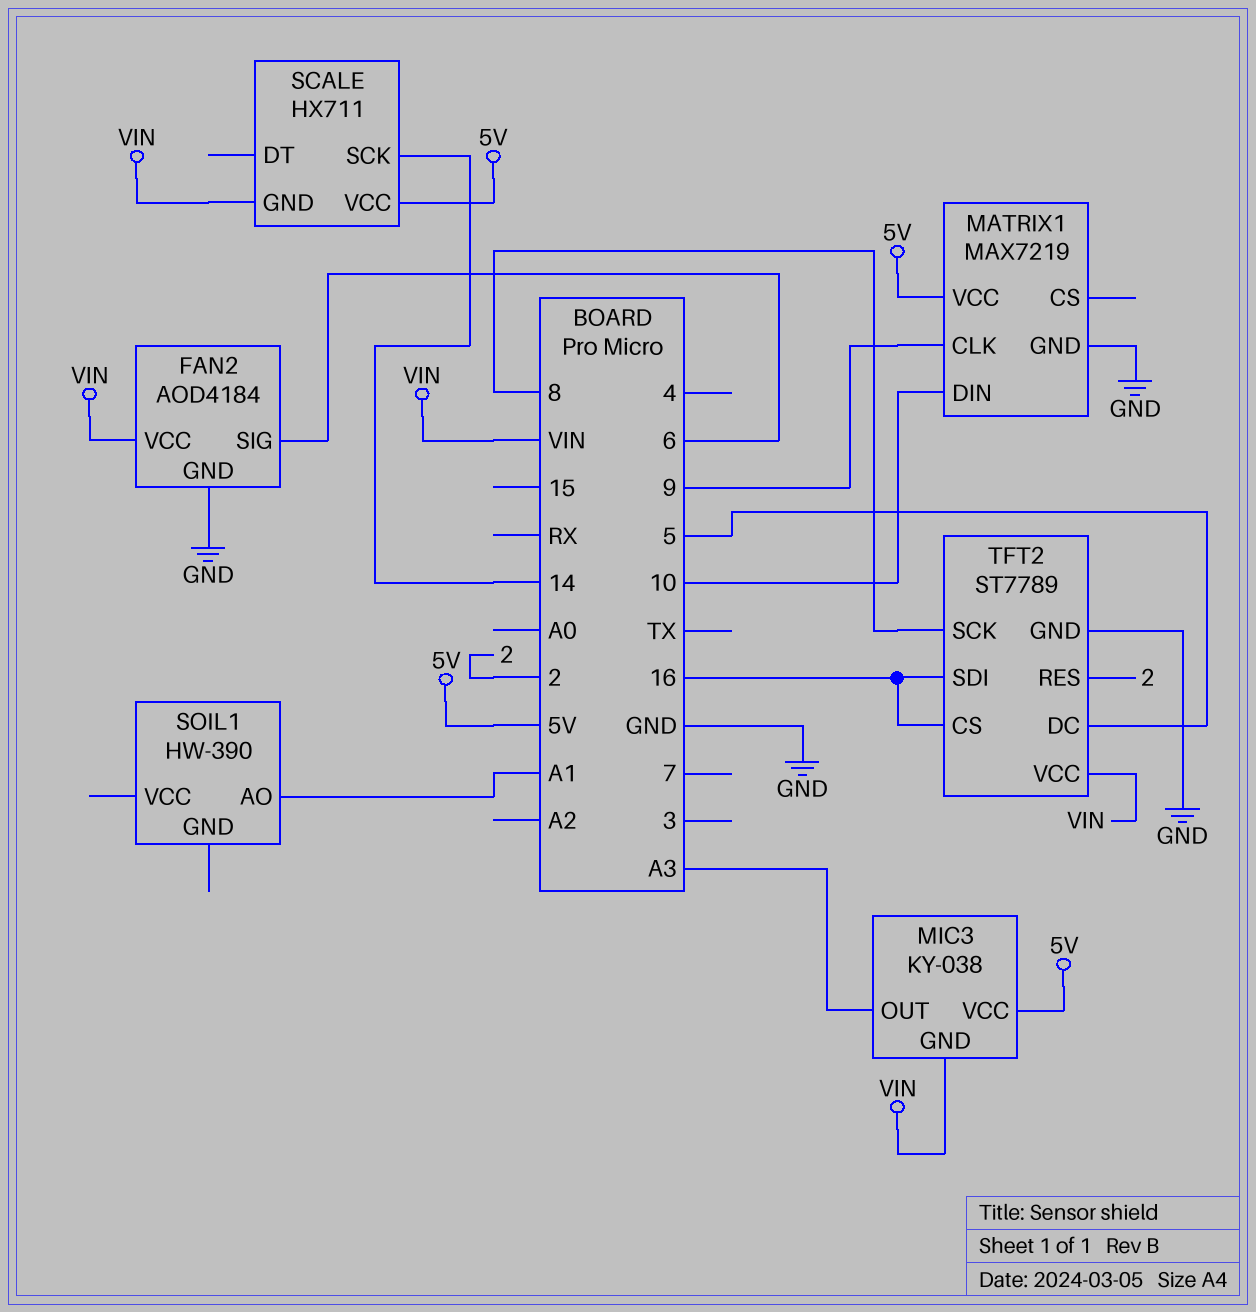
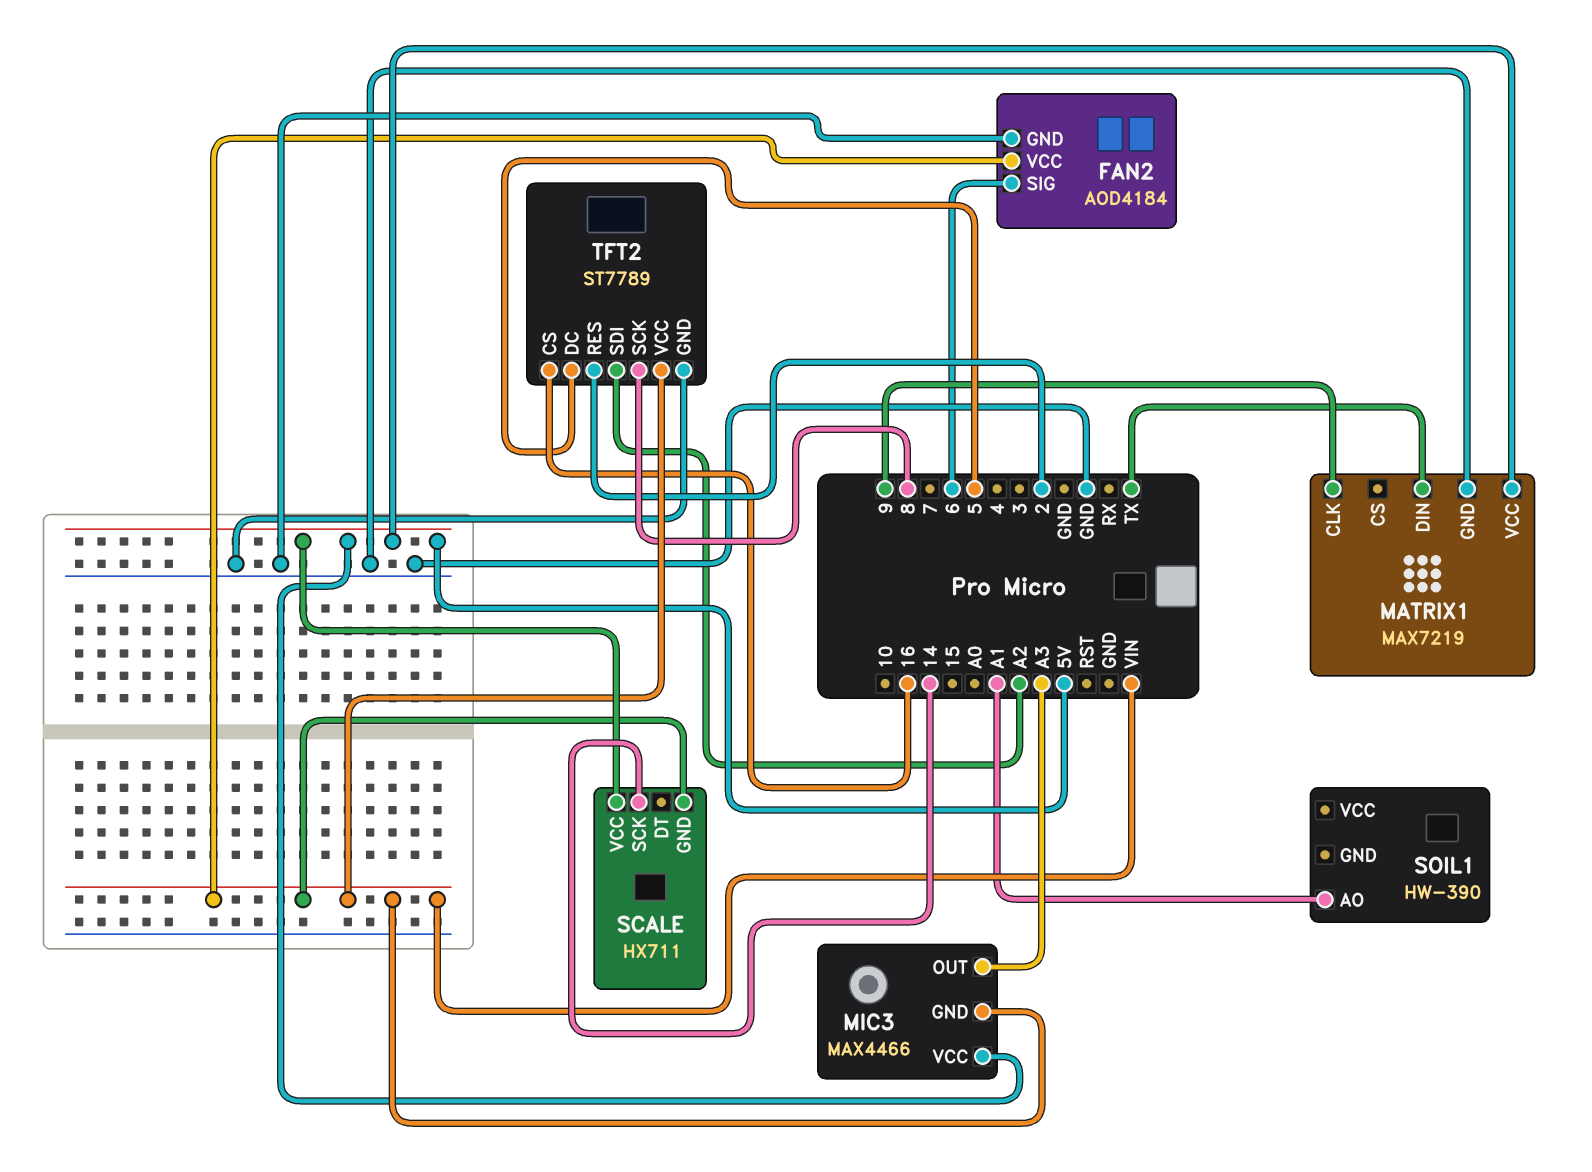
MATRIX1 pin DIN: 10 -> TX
MIC3: KY-038 -> MAX4466
TFT2 pin SDI: 16 -> A2

